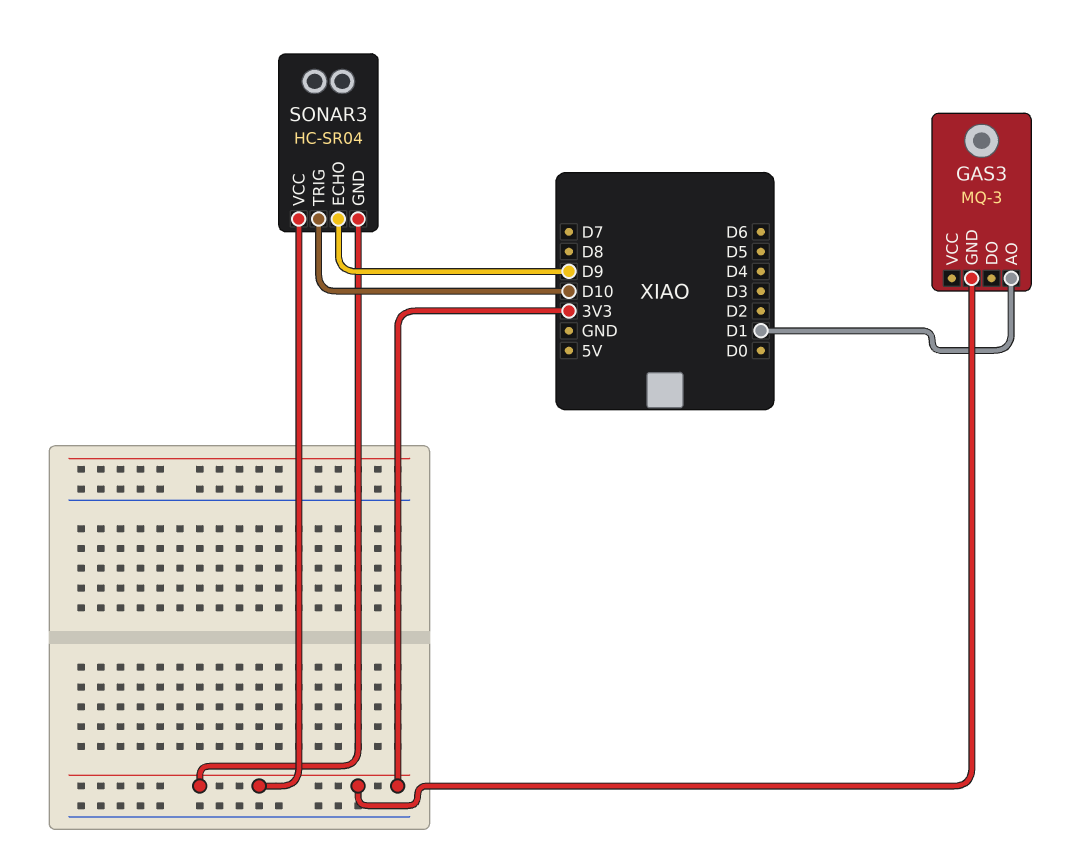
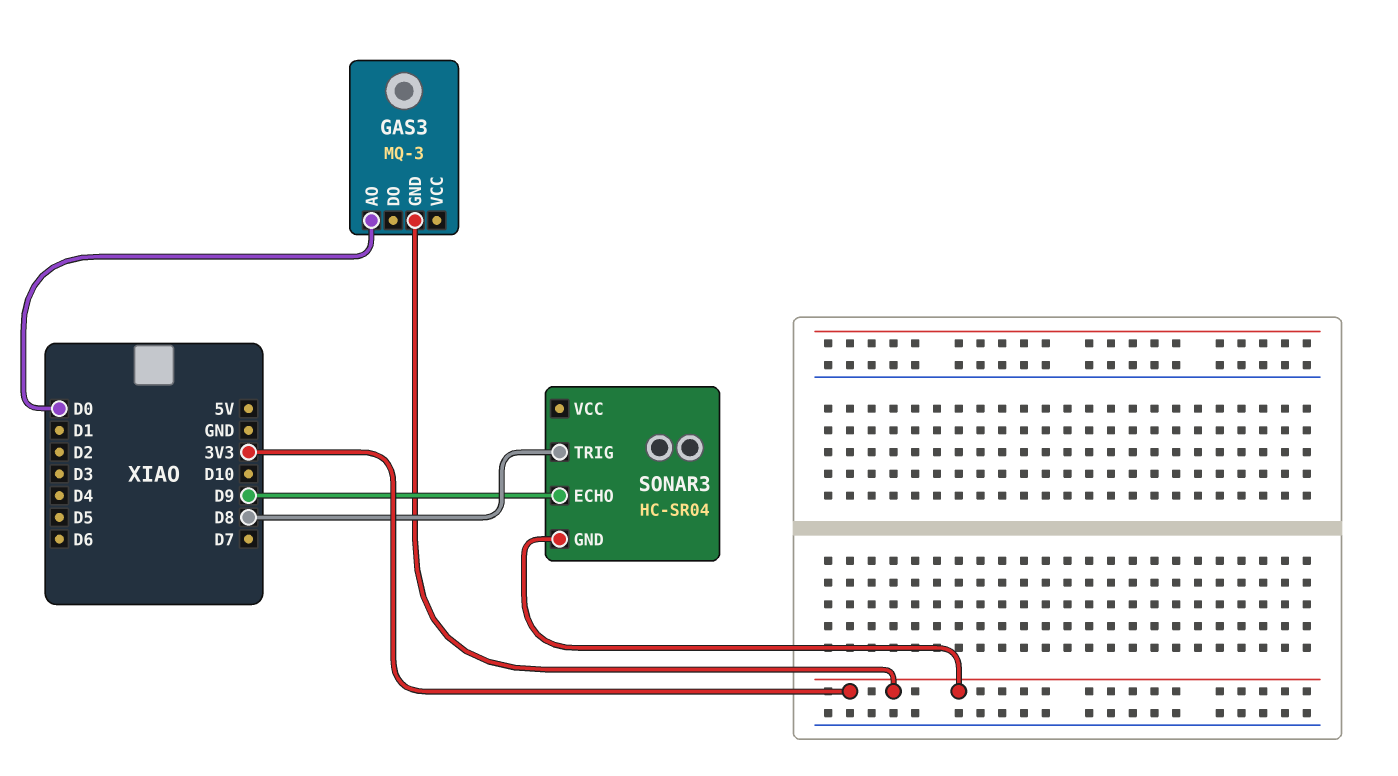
GAS3 pin AO: D1 -> D0
SONAR3 pin TRIG: D10 -> D8
SONAR3 pin VCC: 3V3 -> none

